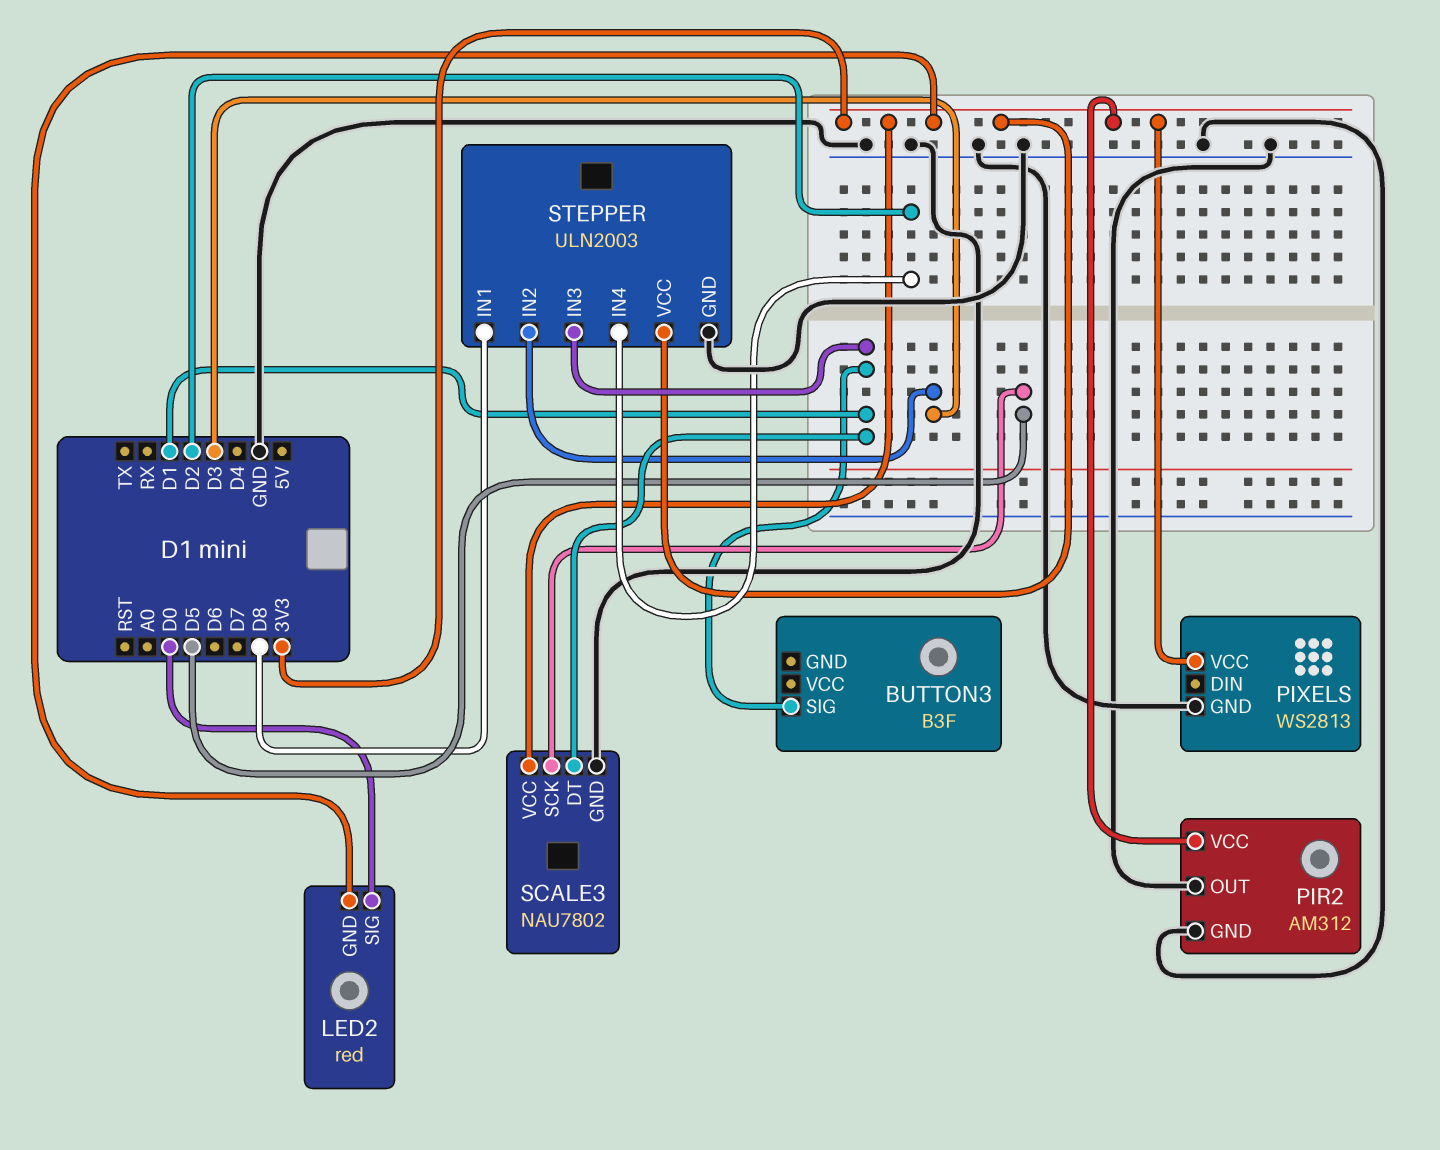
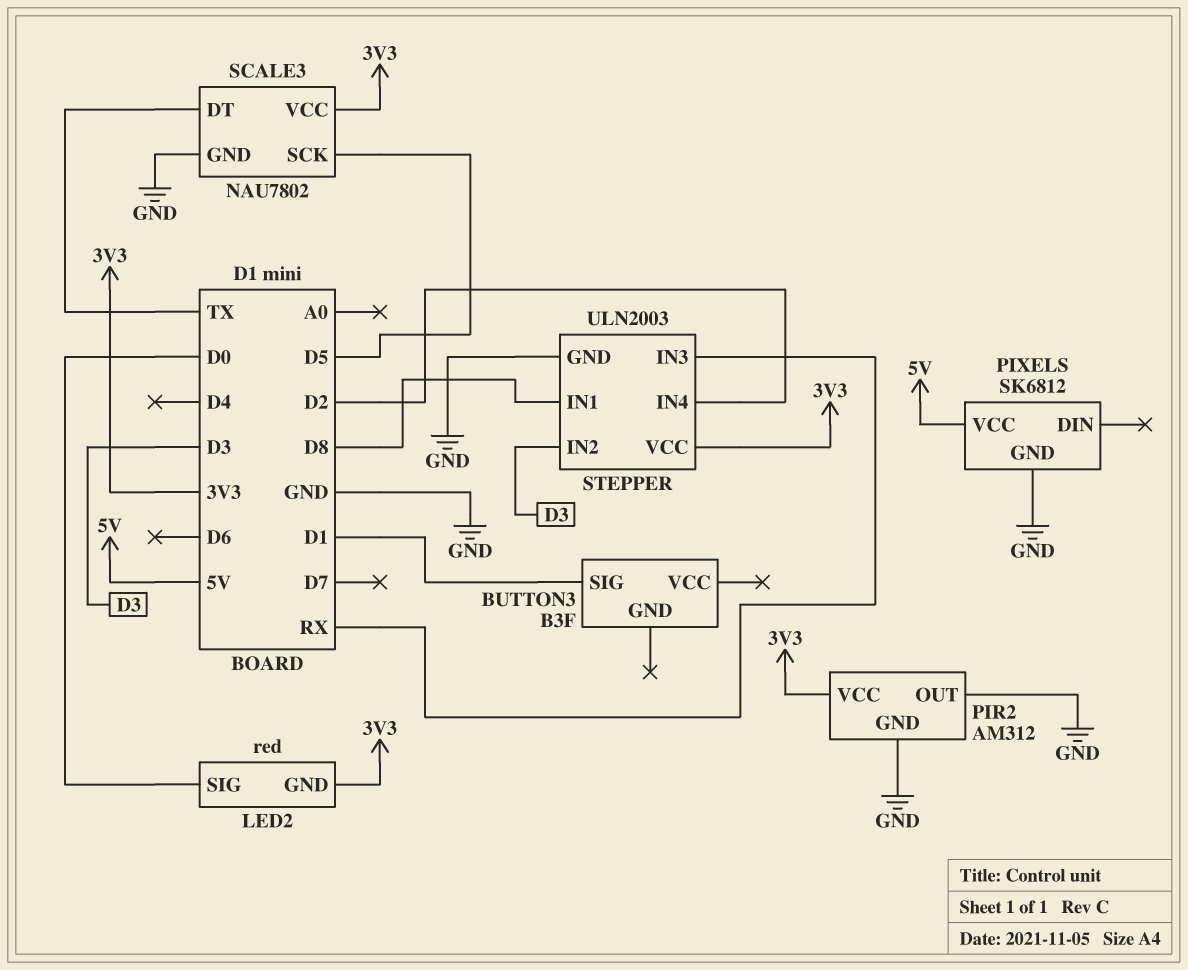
PIXELS: WS2813 -> SK6812
PIXELS pin VCC: 3V3 -> 5V
SCALE3 pin DT: D1 -> TX
STEPPER pin IN3: D1 -> RX

